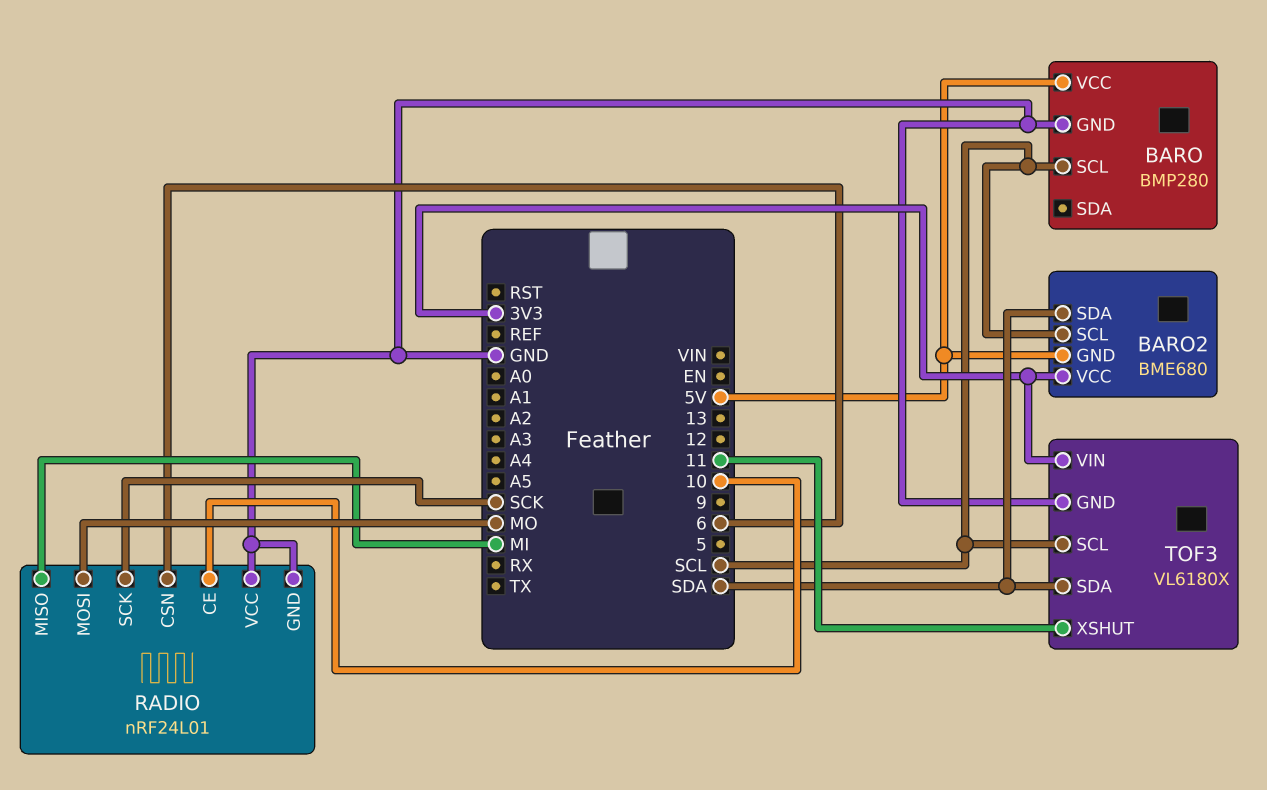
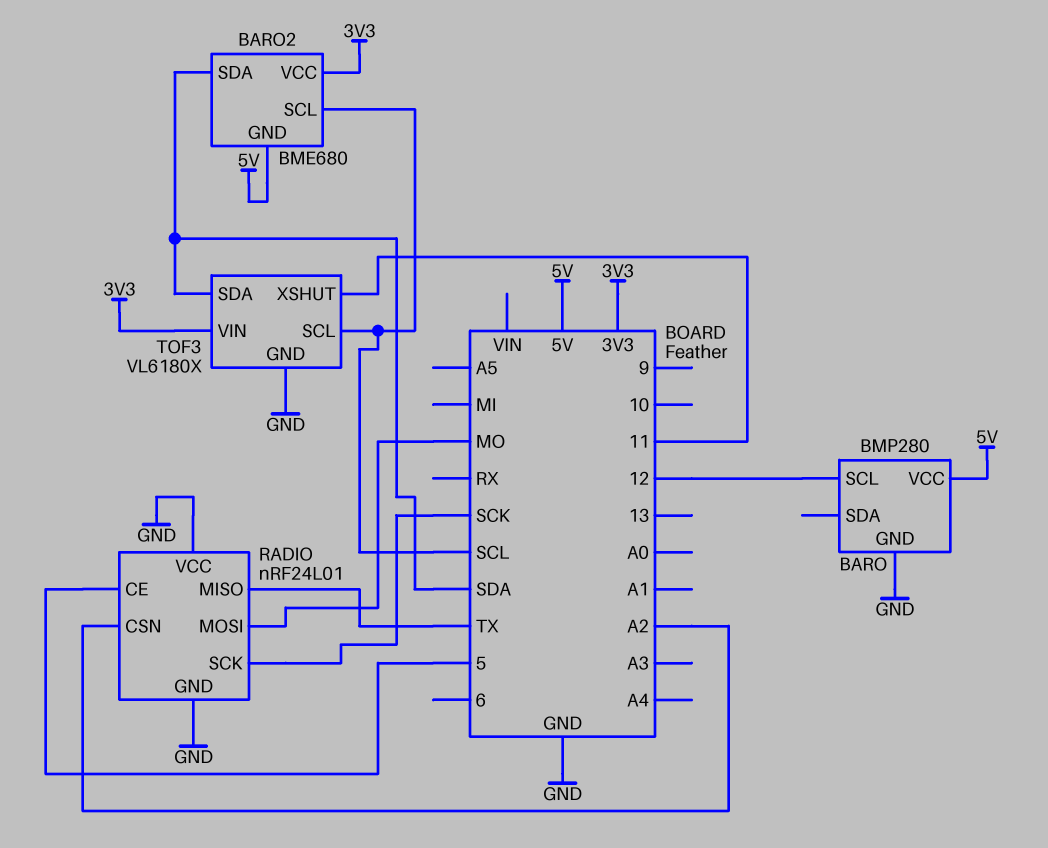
BARO pin SCL: SCL -> 12
RADIO pin CE: 10 -> 5
RADIO pin CSN: 6 -> A2
RADIO pin MISO: MI -> TX

